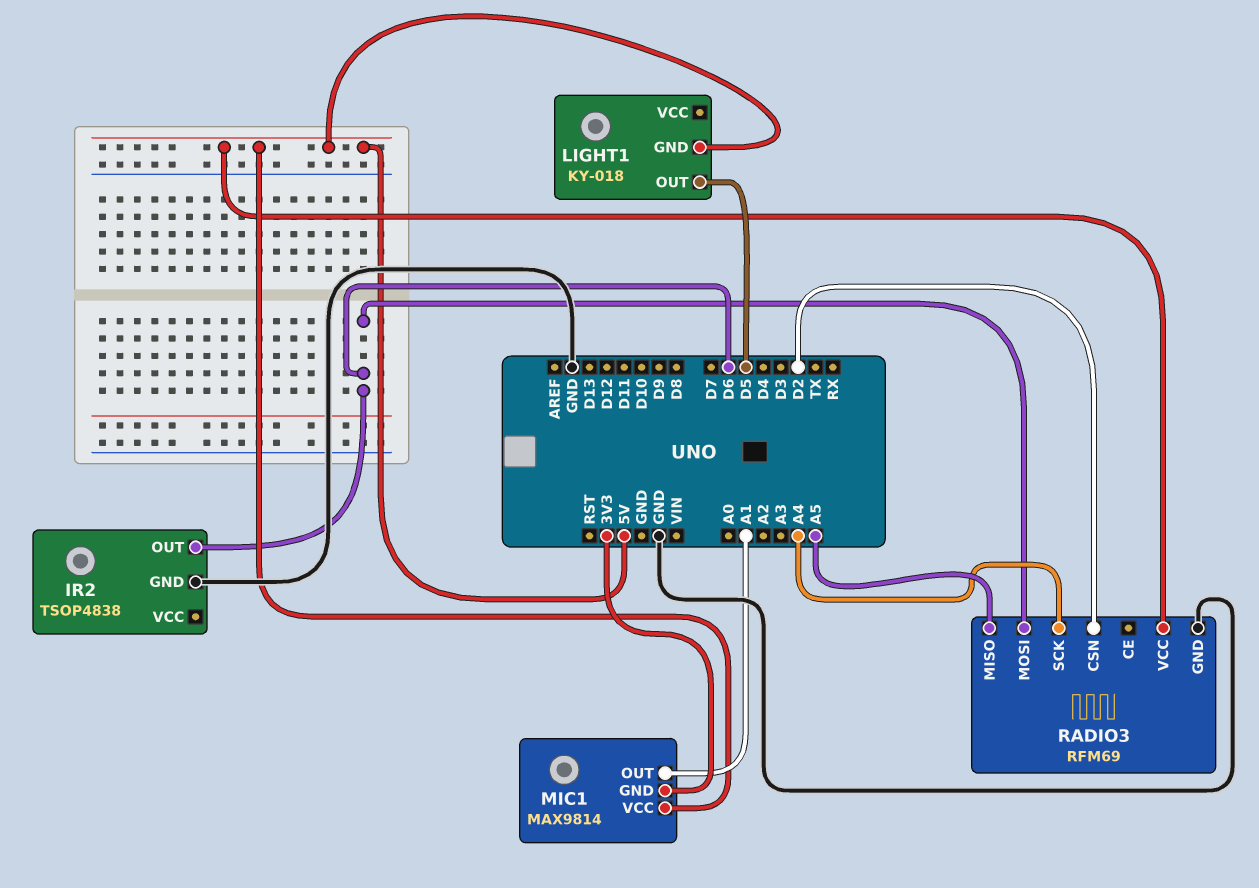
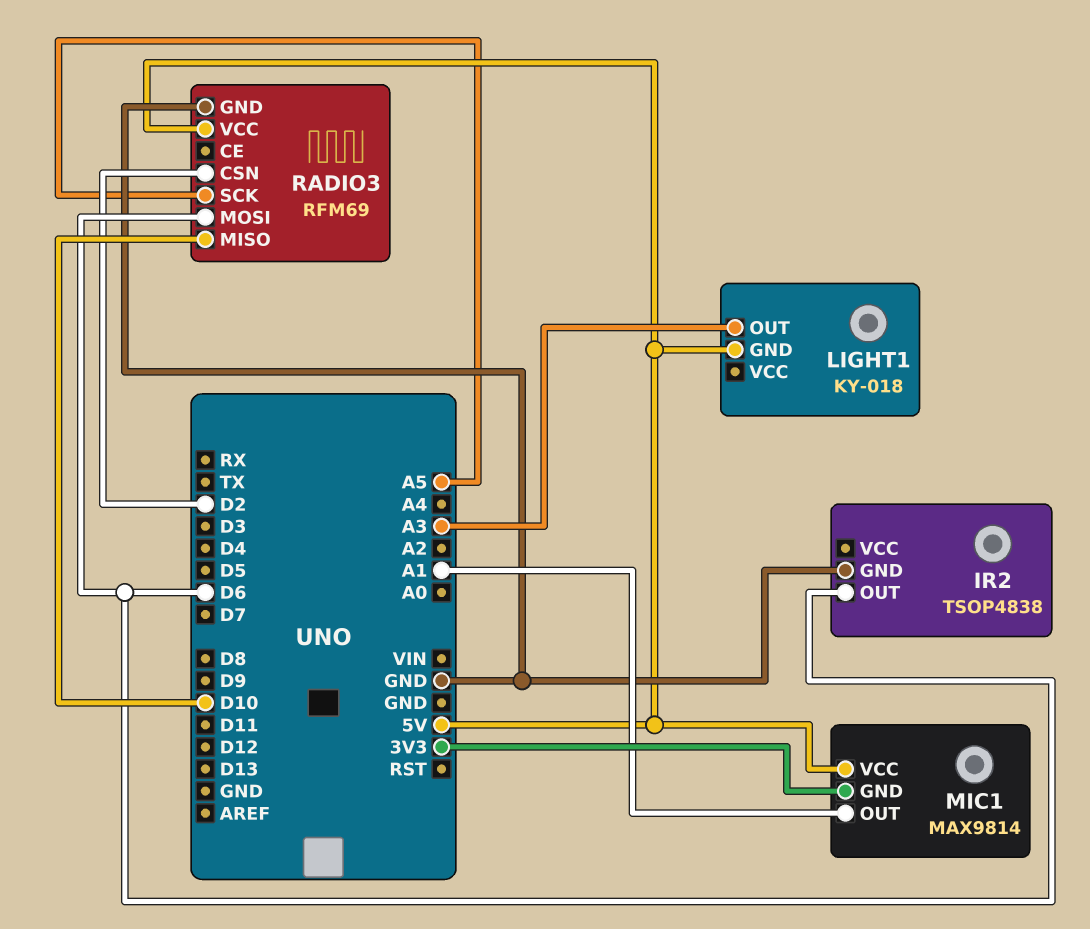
LIGHT1 pin OUT: D5 -> A3
RADIO3 pin MISO: A5 -> D10
RADIO3 pin SCK: A4 -> A5

